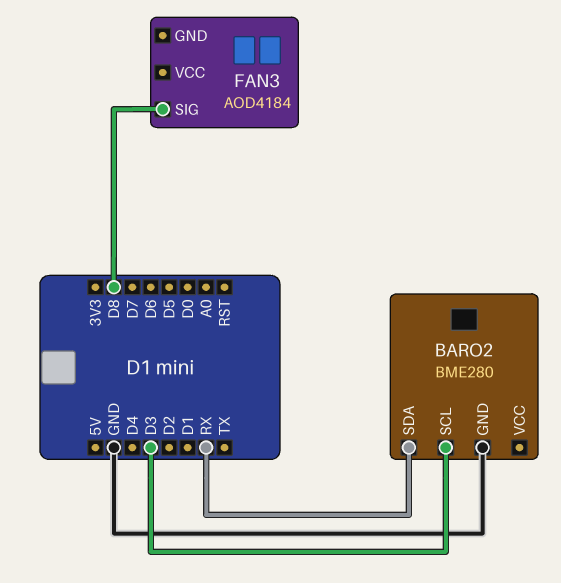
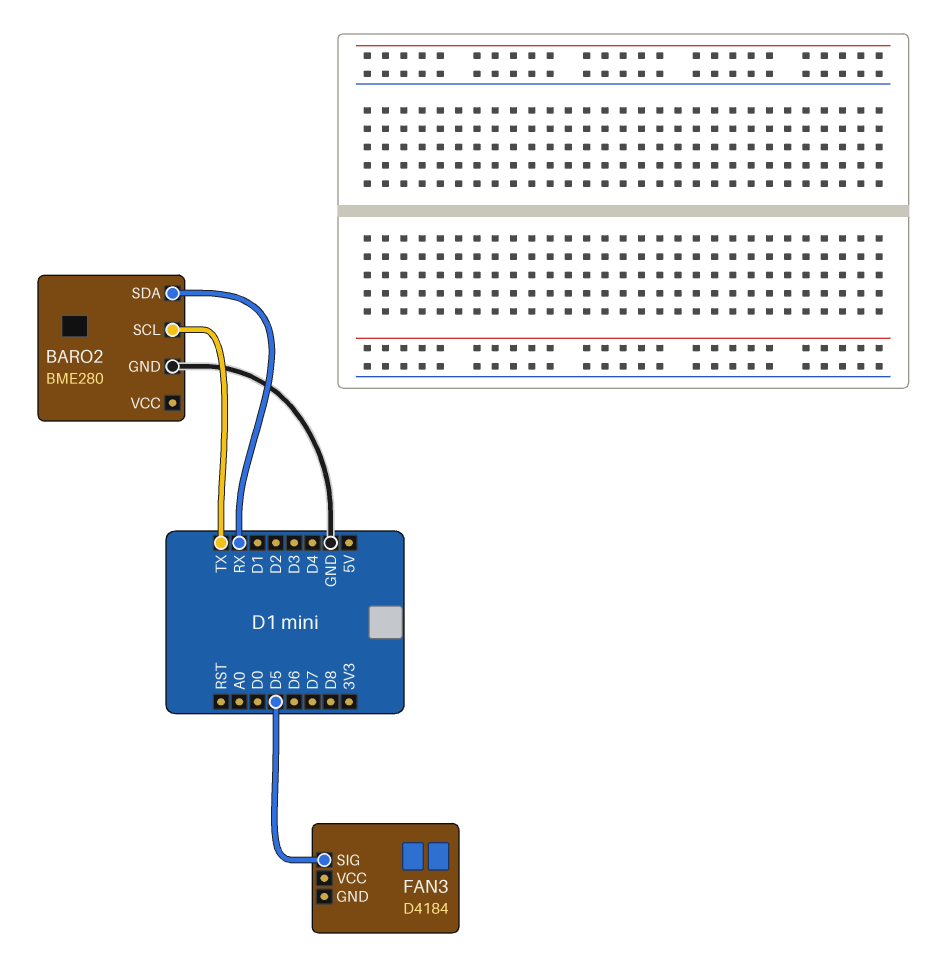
BARO2 pin SCL: D3 -> TX
FAN3: AOD4184 -> D4184
FAN3 pin SIG: D8 -> D5

